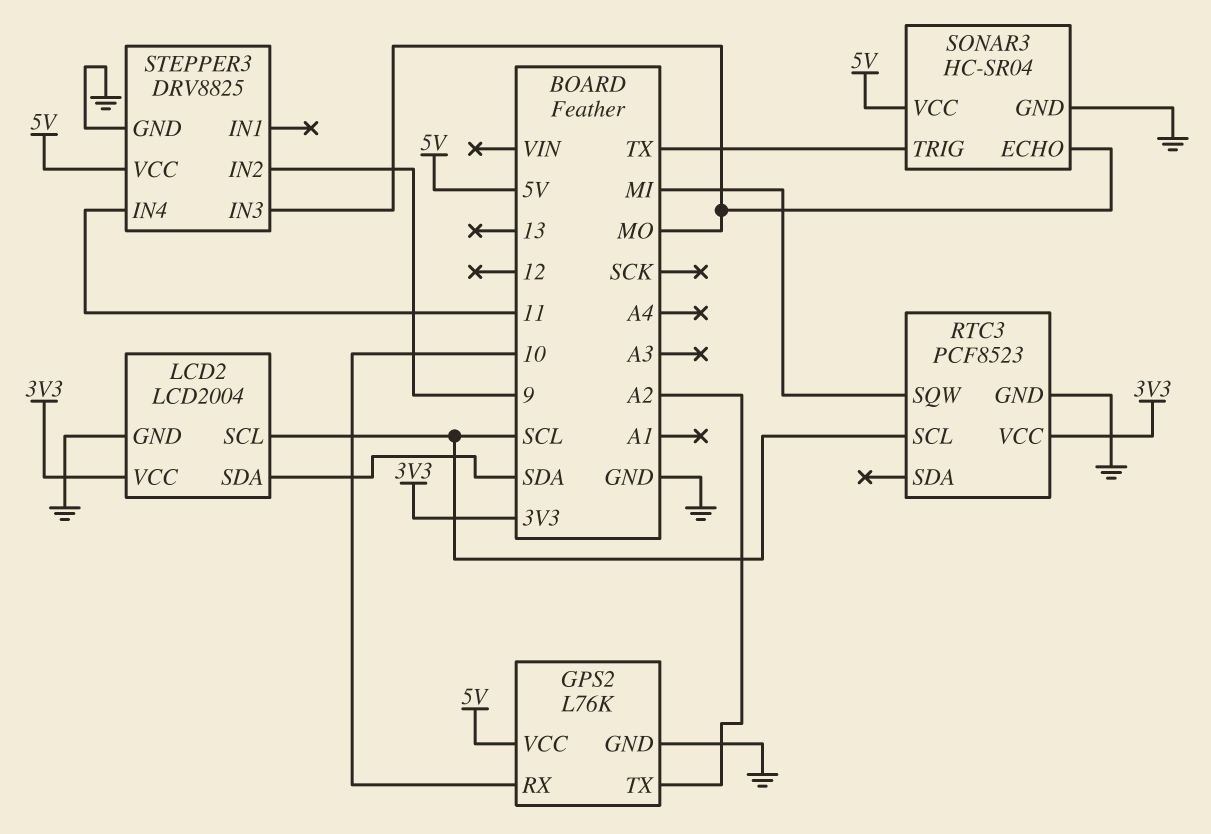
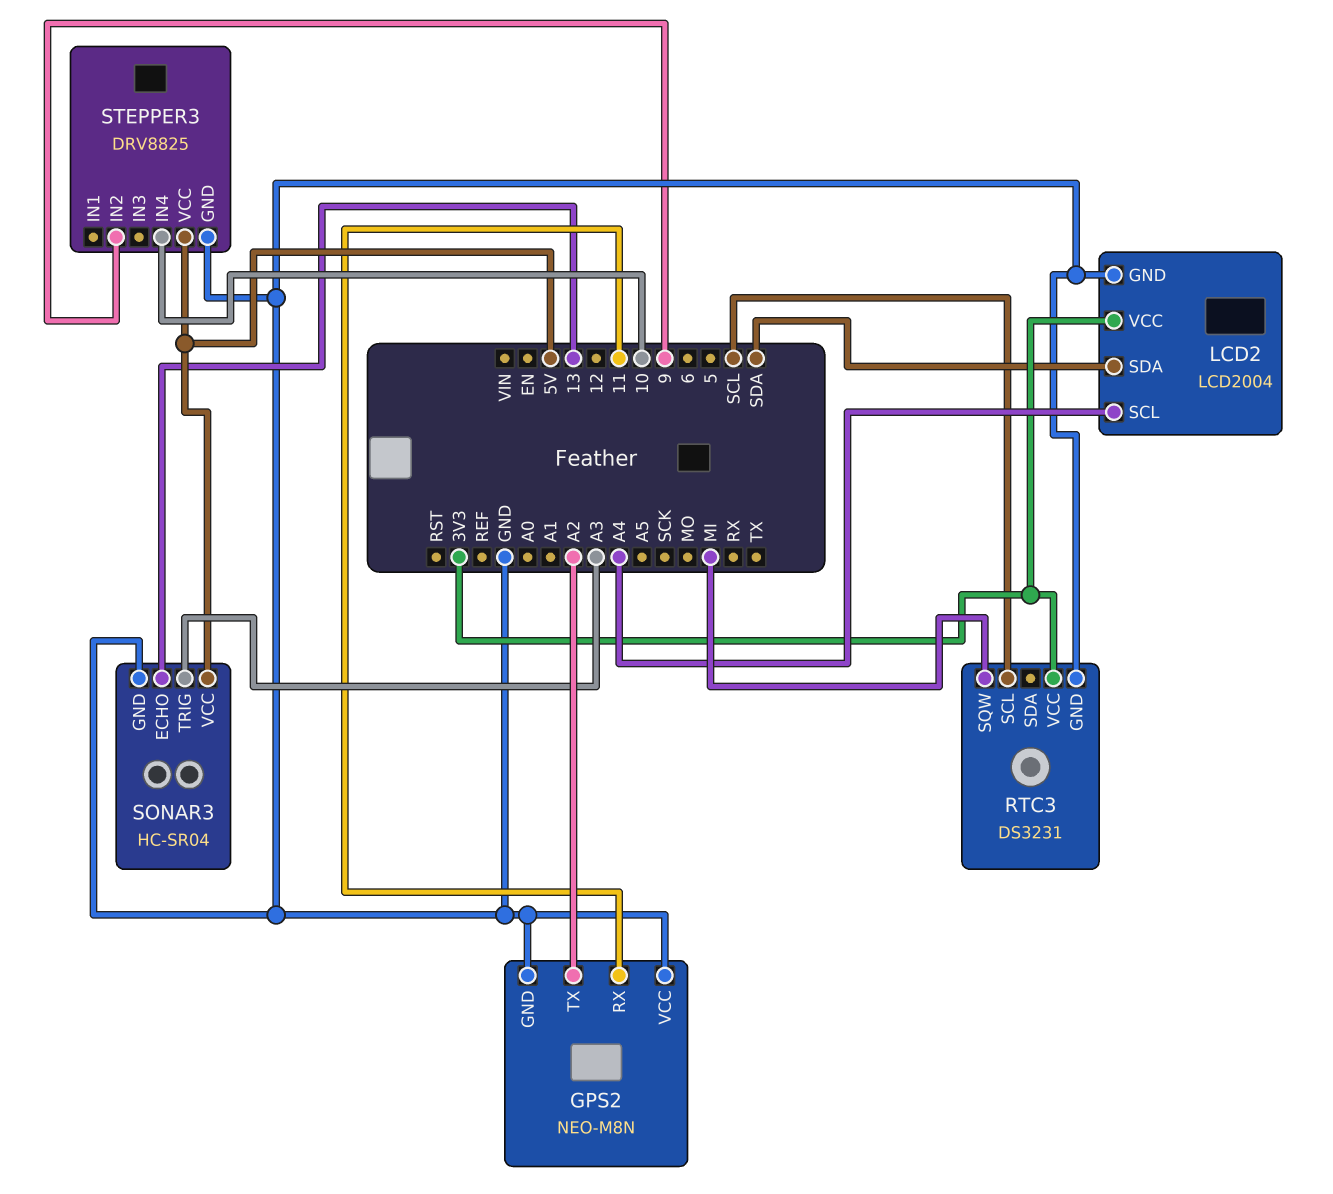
GPS2: L76K -> NEO-M8N
GPS2 pin RX: 10 -> 11
GPS2 pin VCC: 5V -> GND
LCD2 pin SCL: SCL -> A4
RTC3: PCF8523 -> DS3231
SONAR3 pin ECHO: MO -> 13
SONAR3 pin TRIG: TX -> A3
STEPPER3 pin IN3: MO -> none
STEPPER3 pin IN4: 11 -> 10

